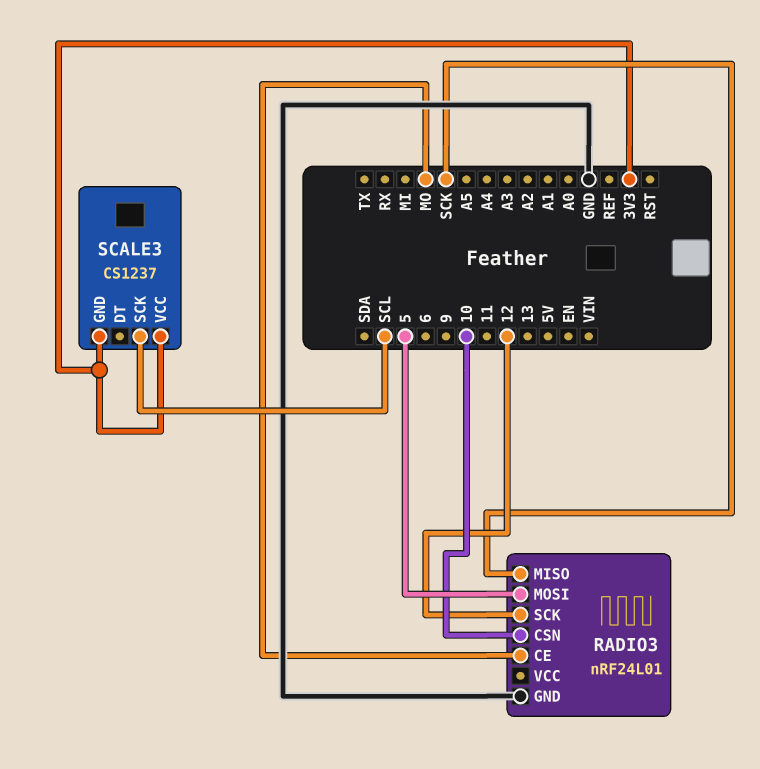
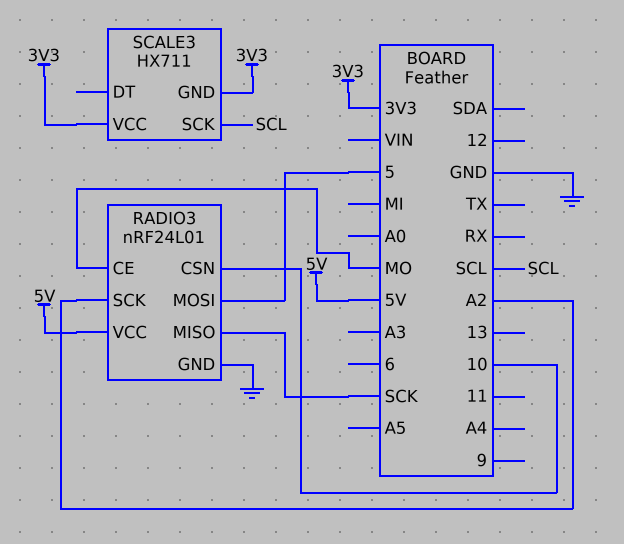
RADIO3 pin SCK: 12 -> A2
RADIO3 pin VCC: none -> 5V
SCALE3: CS1237 -> HX711

